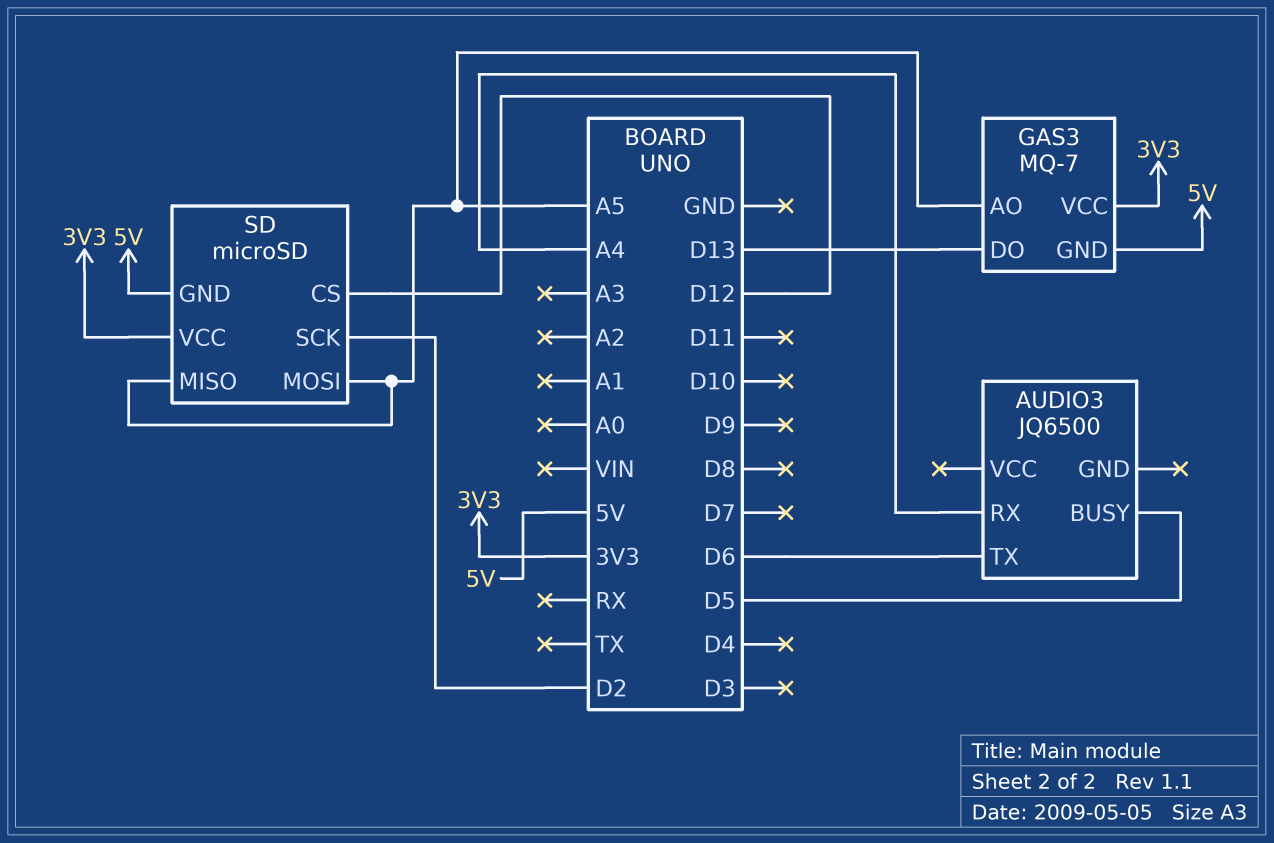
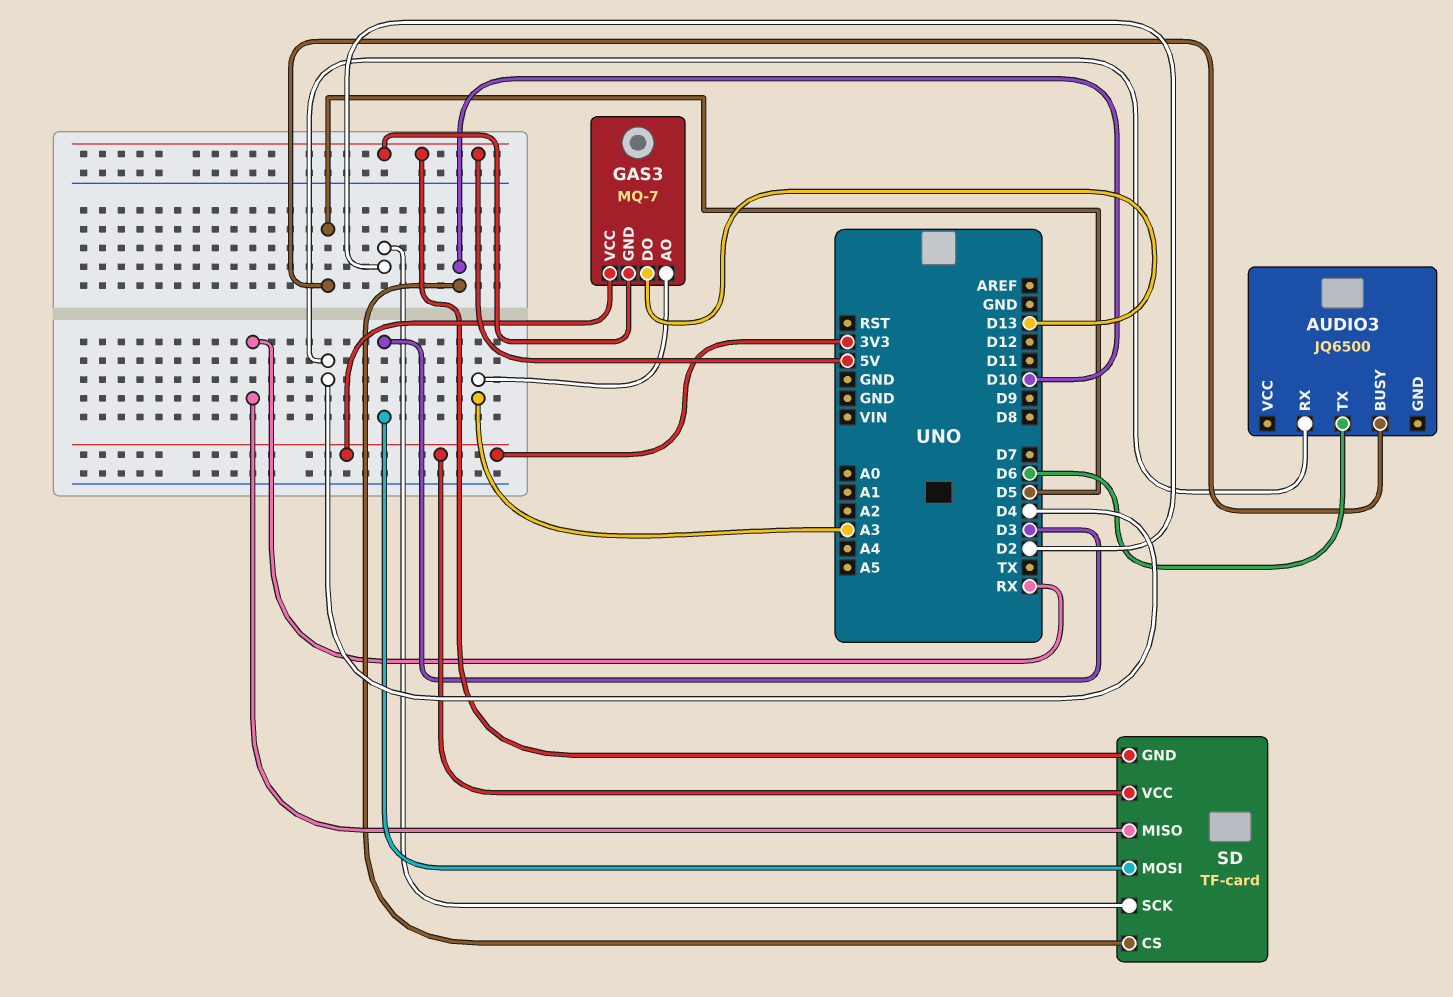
AUDIO3 pin RX: A4 -> D4
GAS3 pin AO: A5 -> A3
SD: microSD -> TF-card
SD pin CS: D12 -> D10
SD pin MISO: A5 -> RX
SD pin MOSI: A5 -> D3

